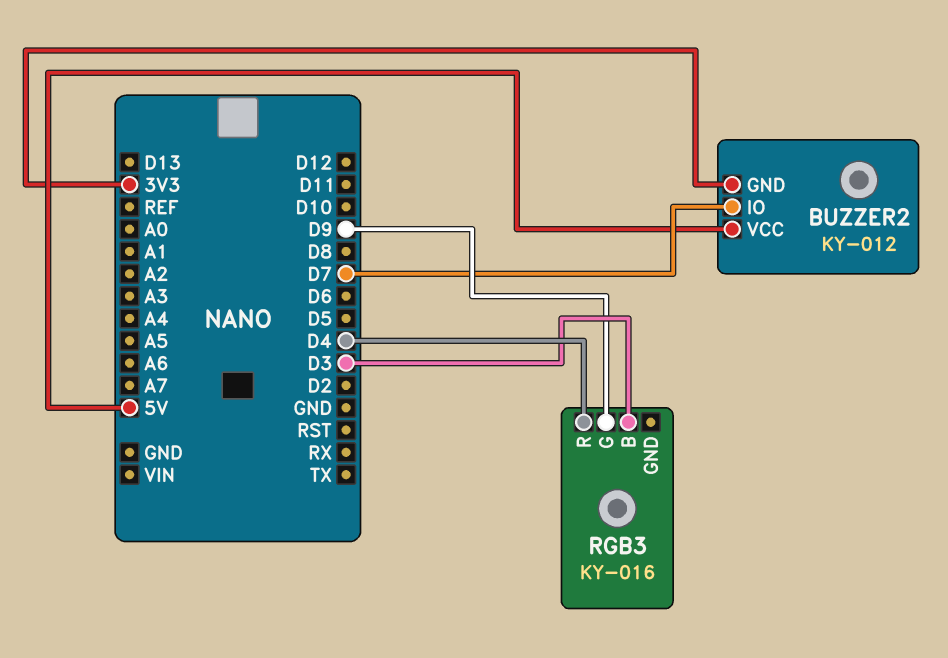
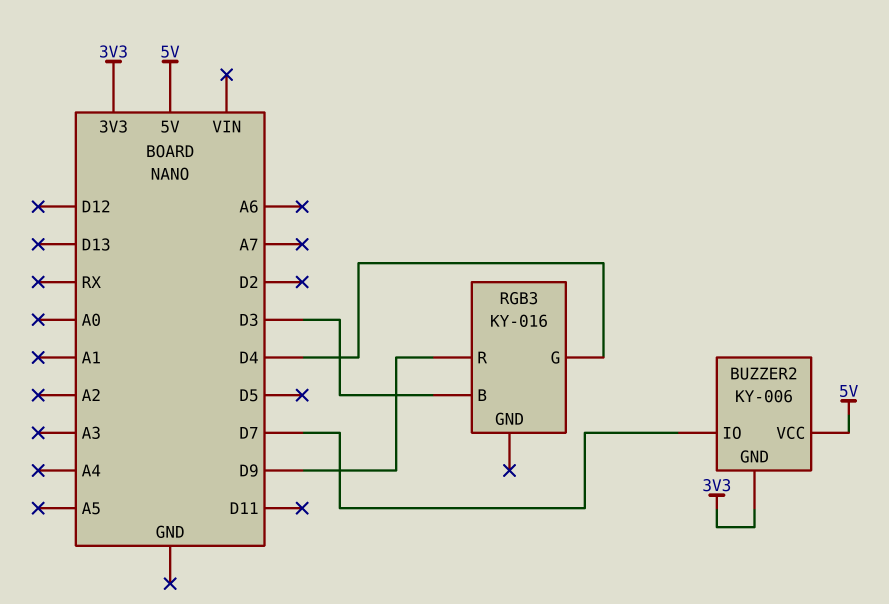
BUZZER2: KY-012 -> KY-006
RGB3 pin G: D9 -> D4
RGB3 pin R: D4 -> D9

